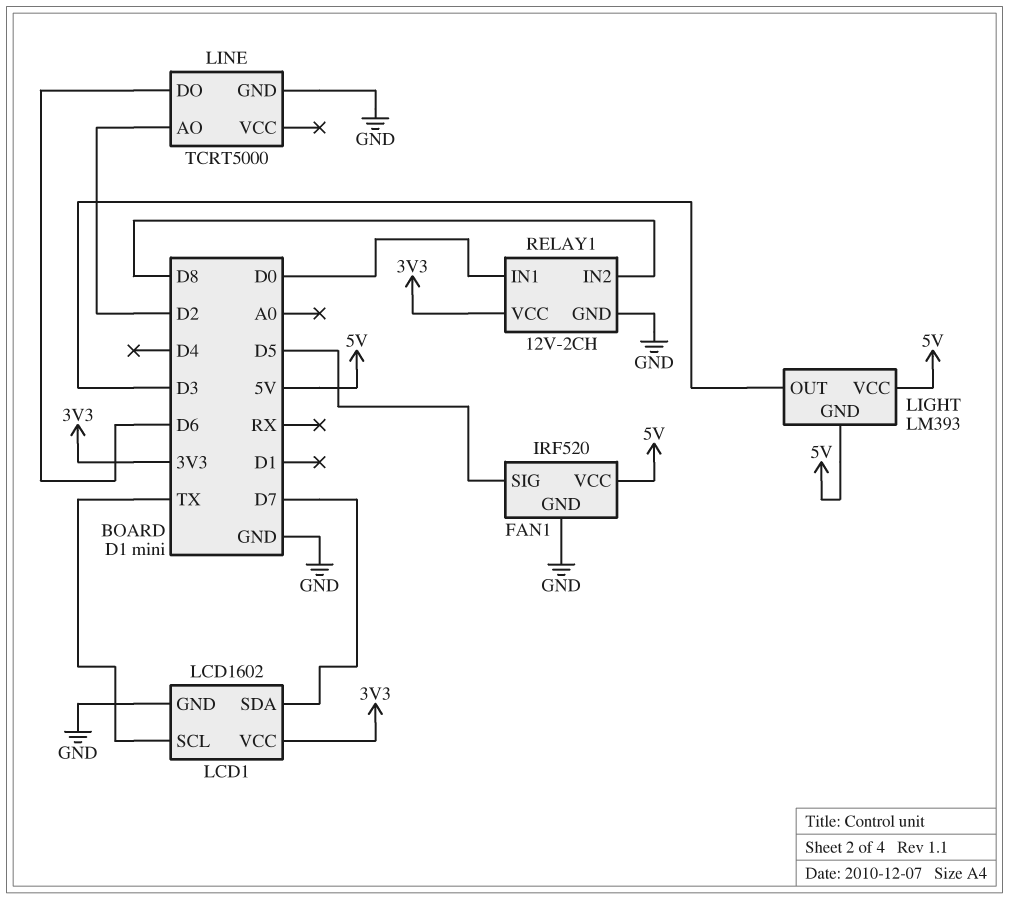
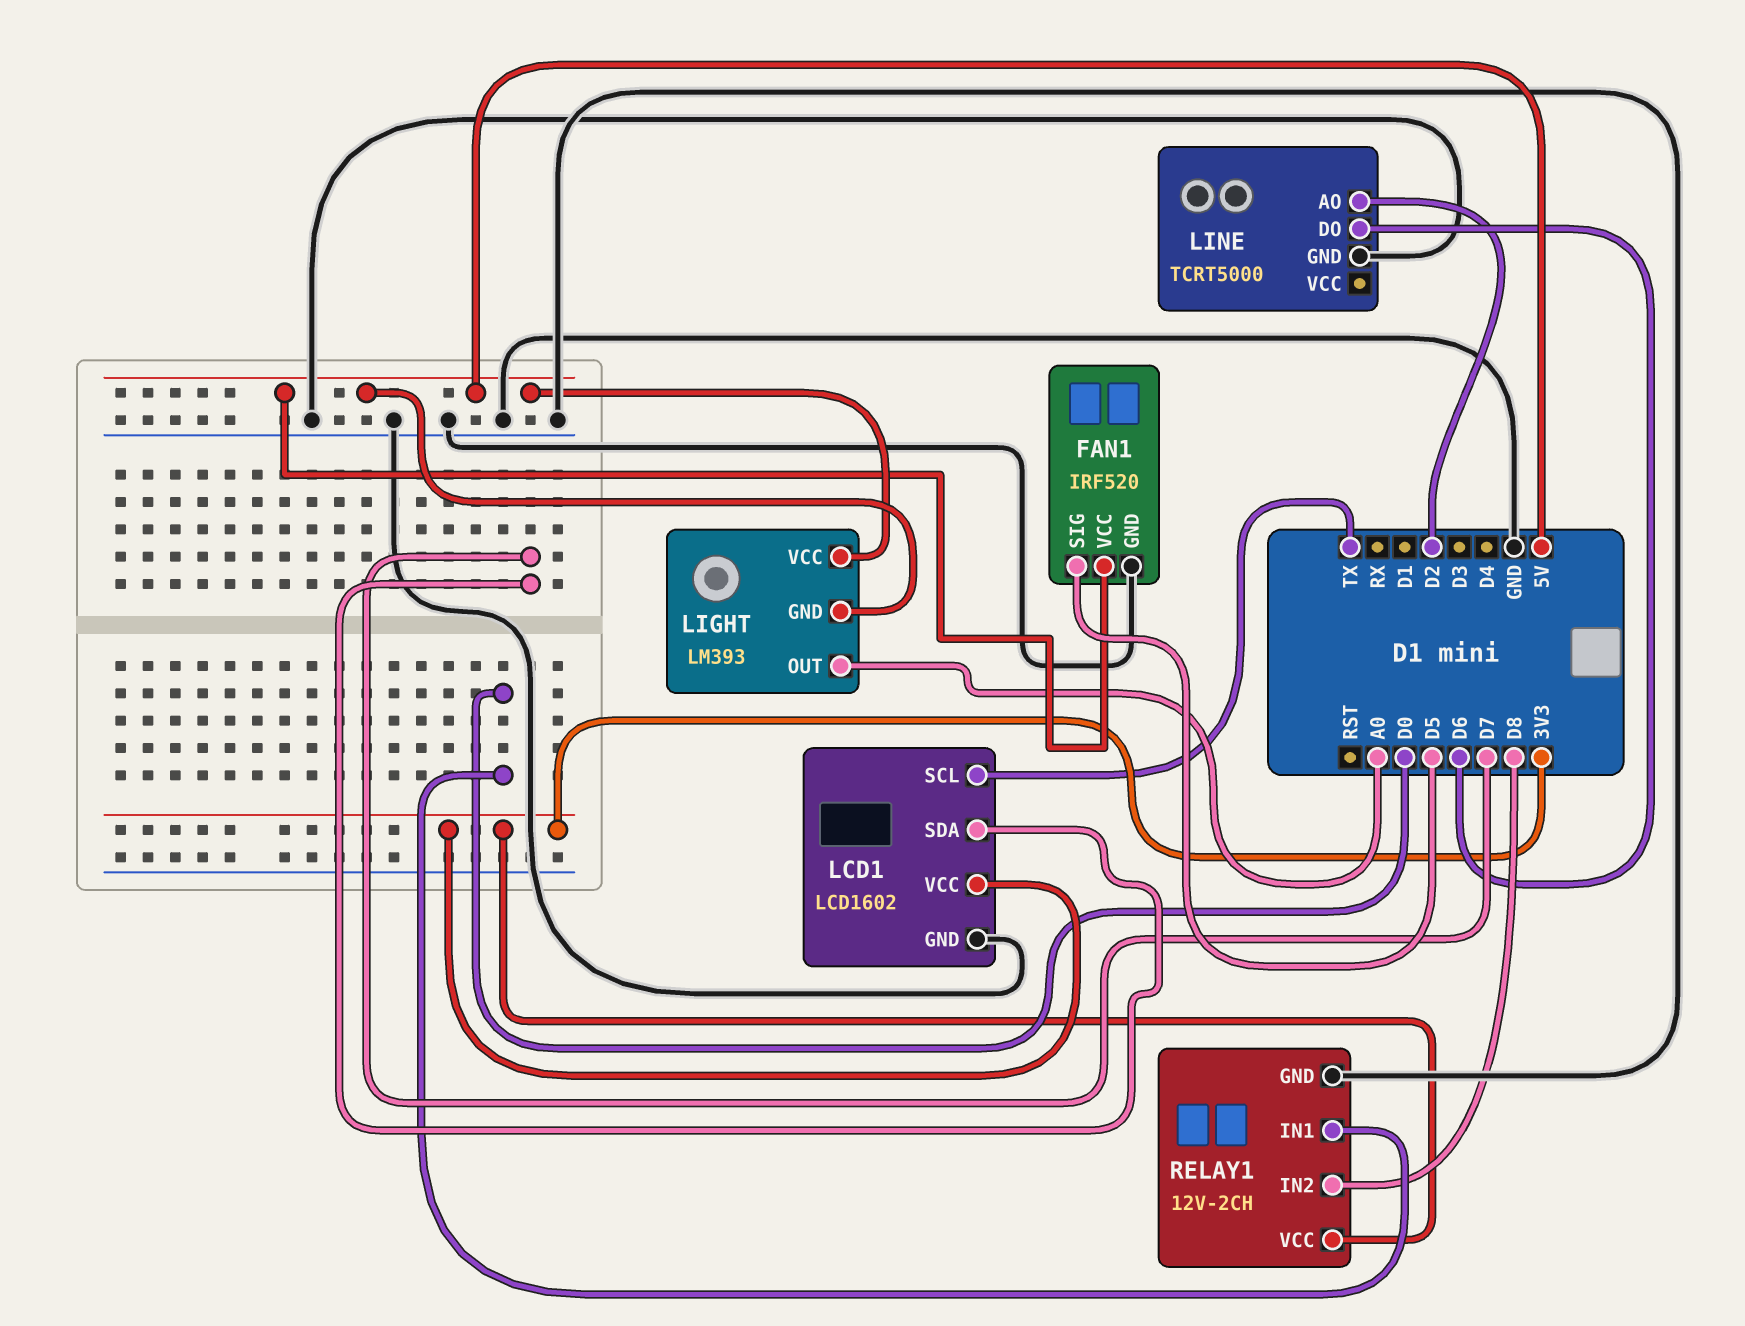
LIGHT pin OUT: D3 -> A0

